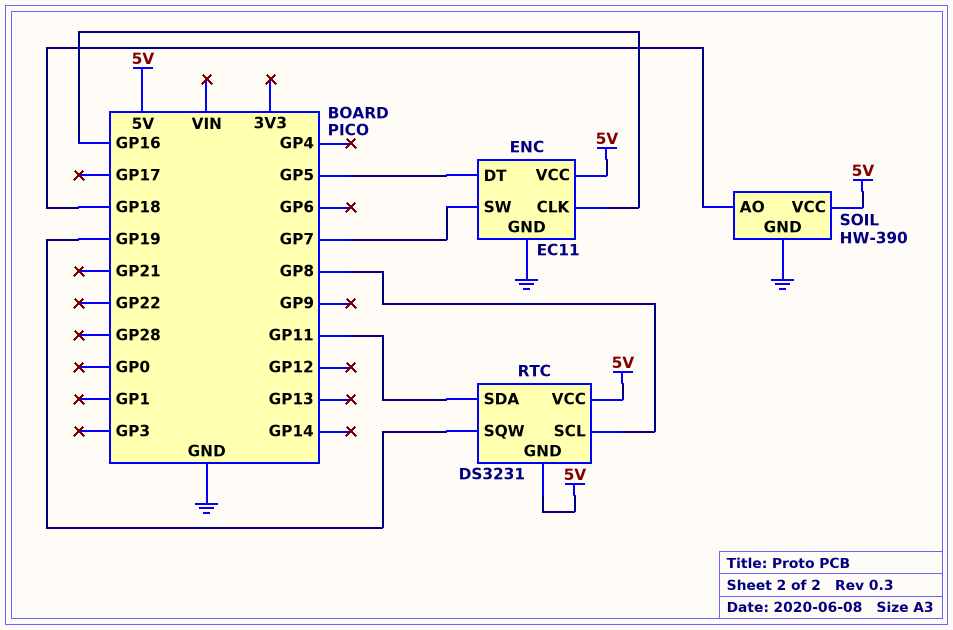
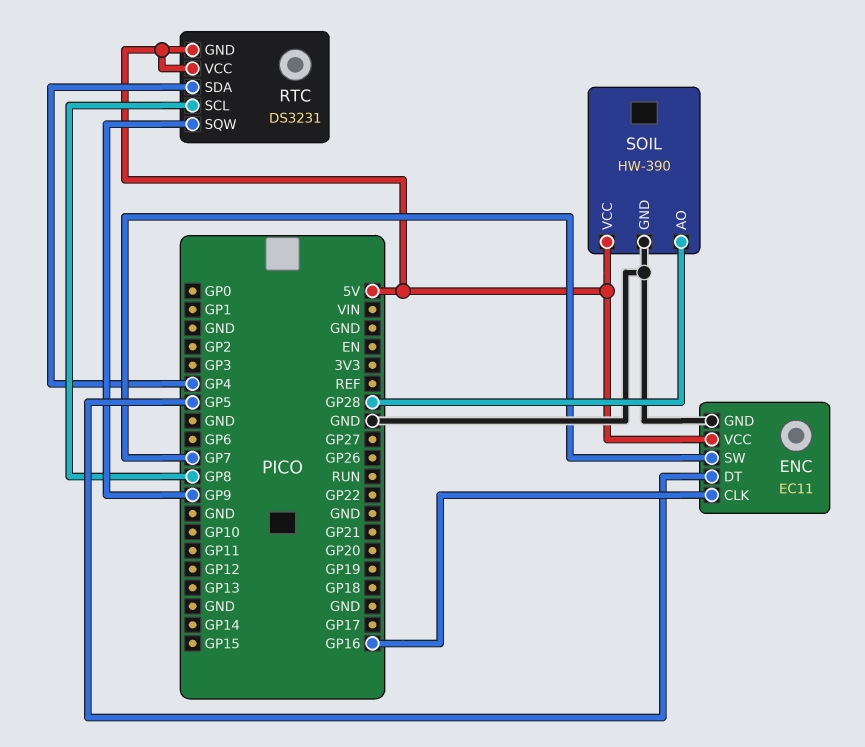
RTC pin SDA: GP11 -> GP4
RTC pin SQW: GP19 -> GP9
SOIL pin AO: GP18 -> GP28

